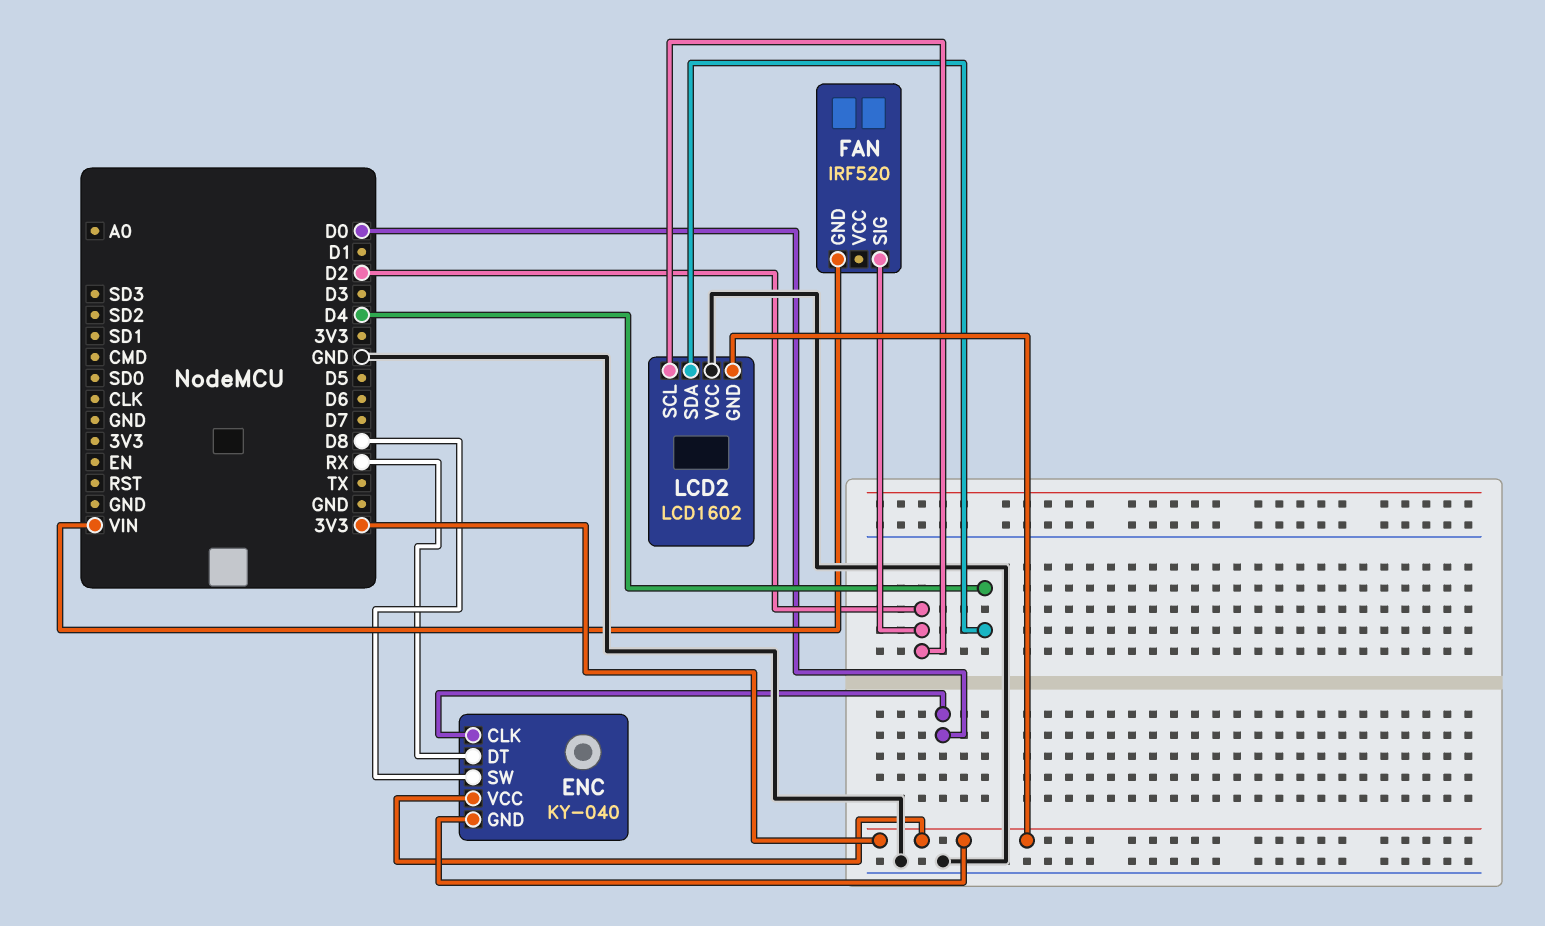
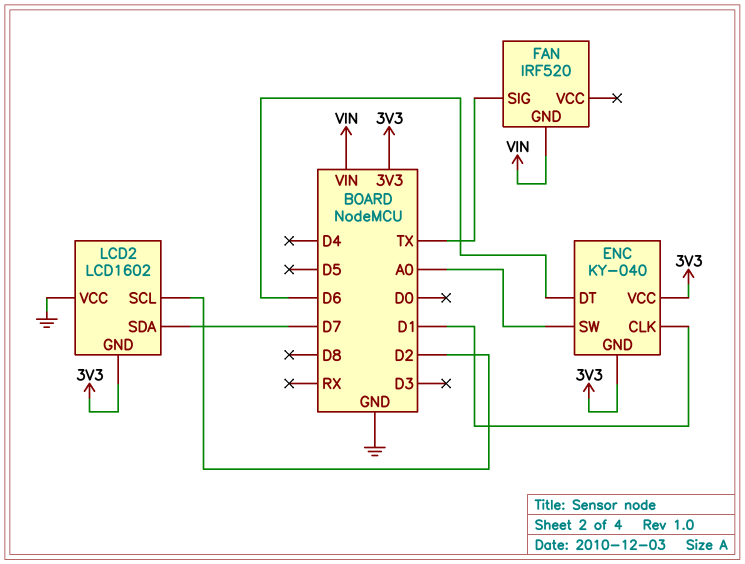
ENC pin CLK: D0 -> D1
ENC pin DT: RX -> D6
ENC pin SW: D8 -> A0
FAN pin SIG: D2 -> TX
LCD2 pin SDA: D4 -> D7

